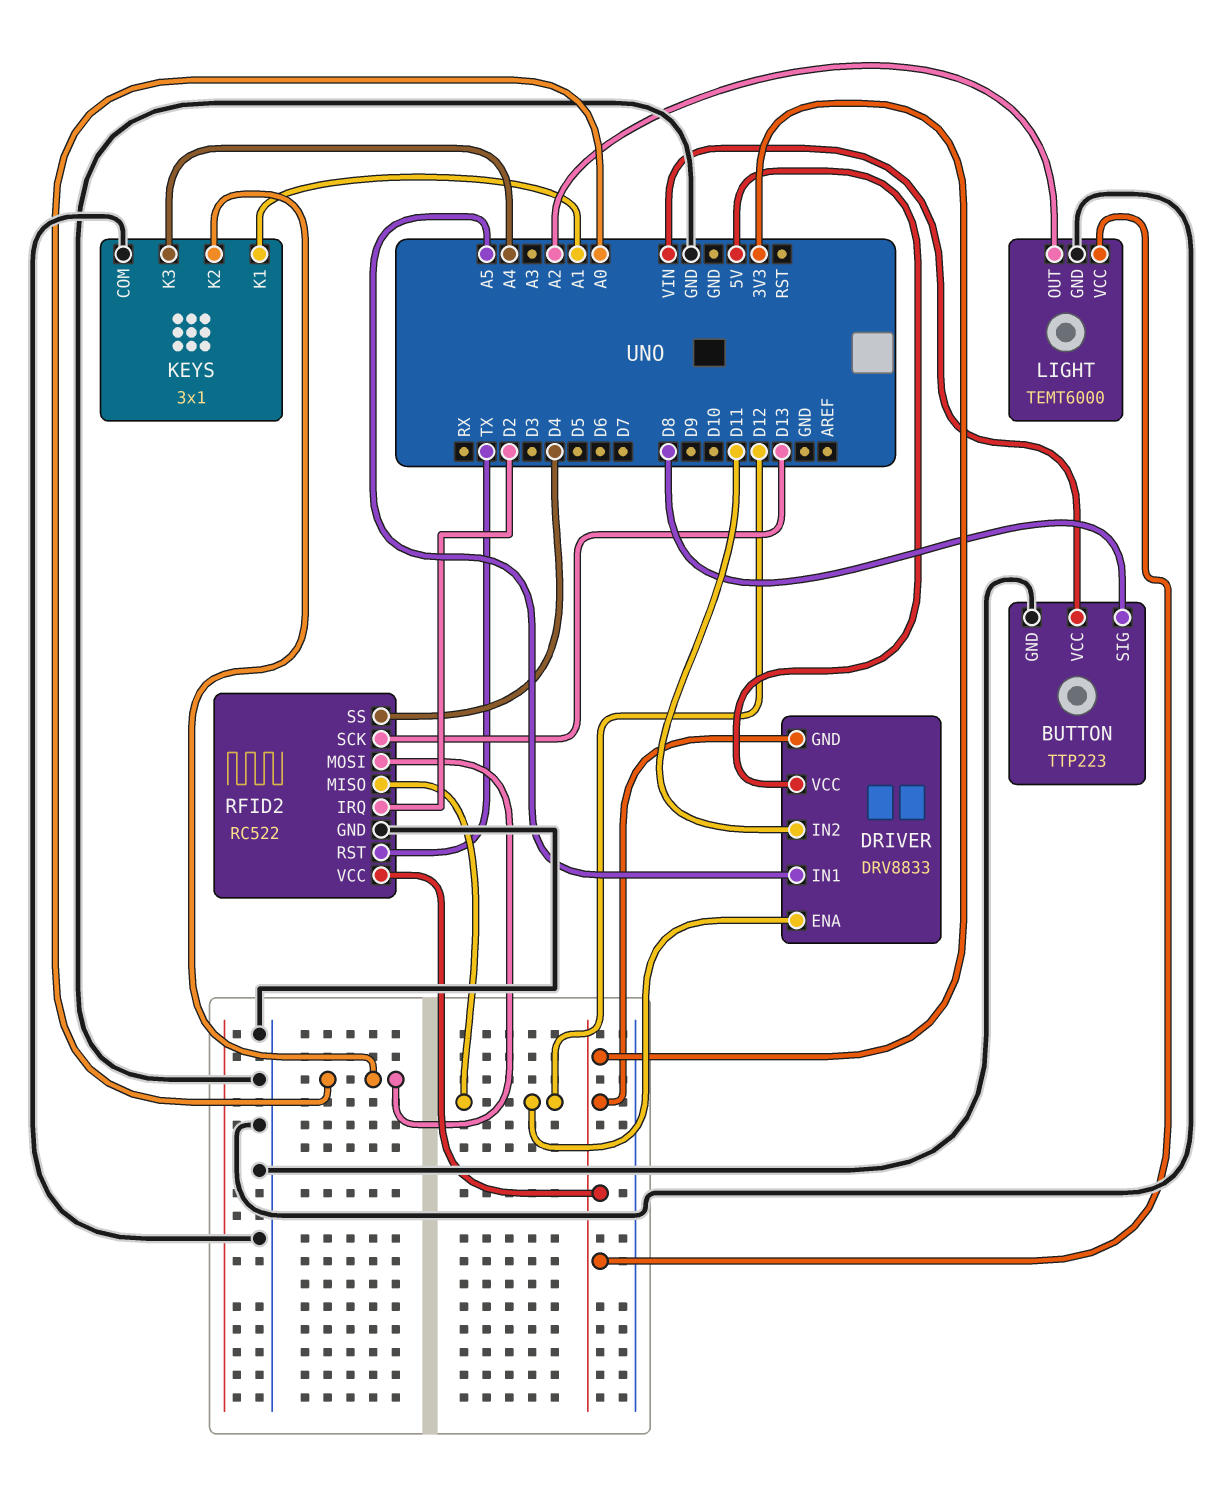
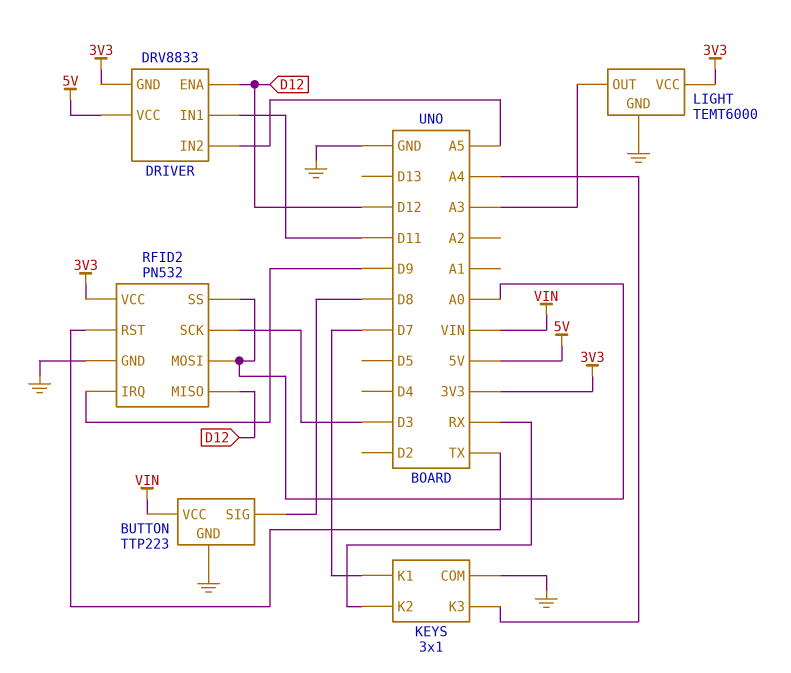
DRIVER pin IN1: A5 -> D11
DRIVER pin IN2: D11 -> A5
KEYS pin K1: A1 -> D7
KEYS pin K2: A0 -> RX
LIGHT pin OUT: A2 -> A3
RFID2: RC522 -> PN532
RFID2 pin IRQ: D2 -> D9
RFID2 pin SCK: D13 -> D3
RFID2 pin SS: D4 -> A0

